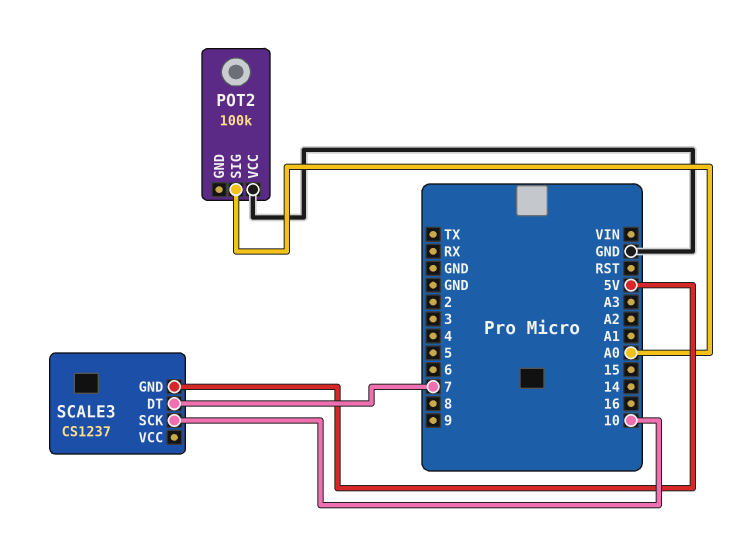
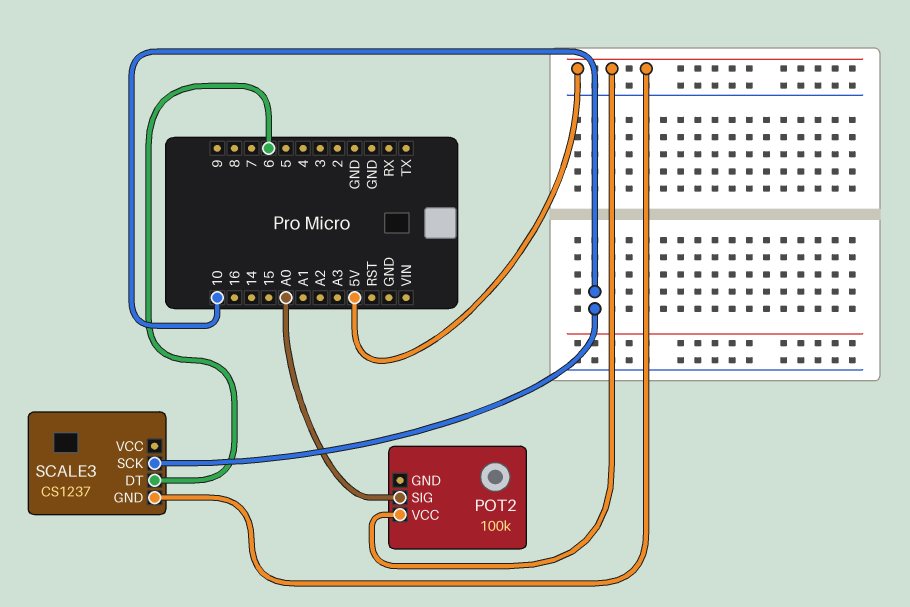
POT2 pin VCC: GND -> 5V
SCALE3 pin DT: 7 -> 6

